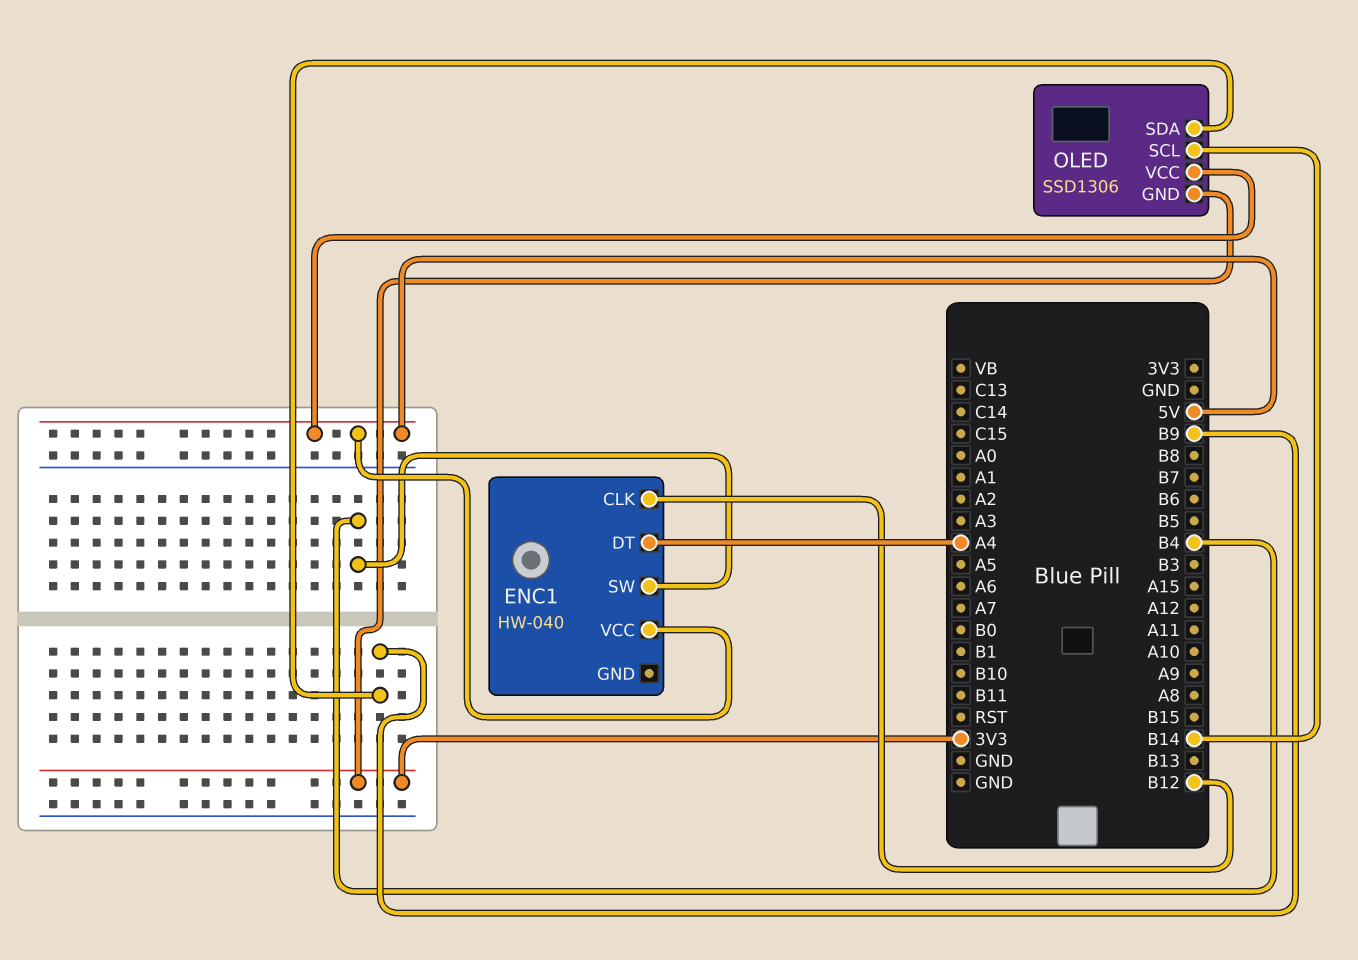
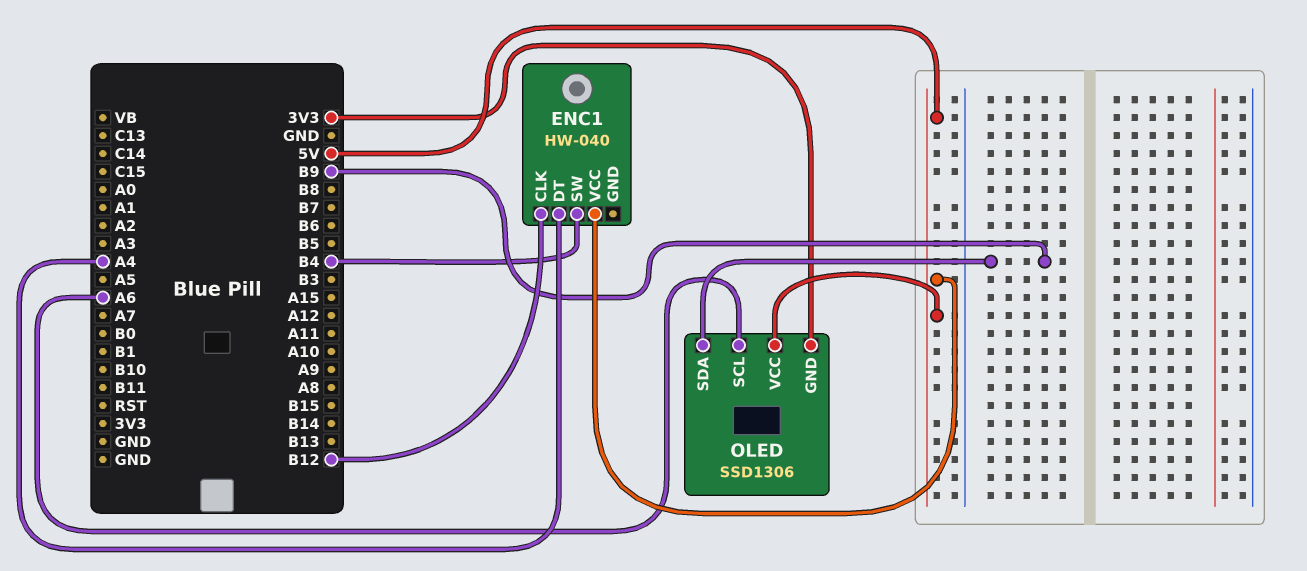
OLED pin SCL: B14 -> A6

